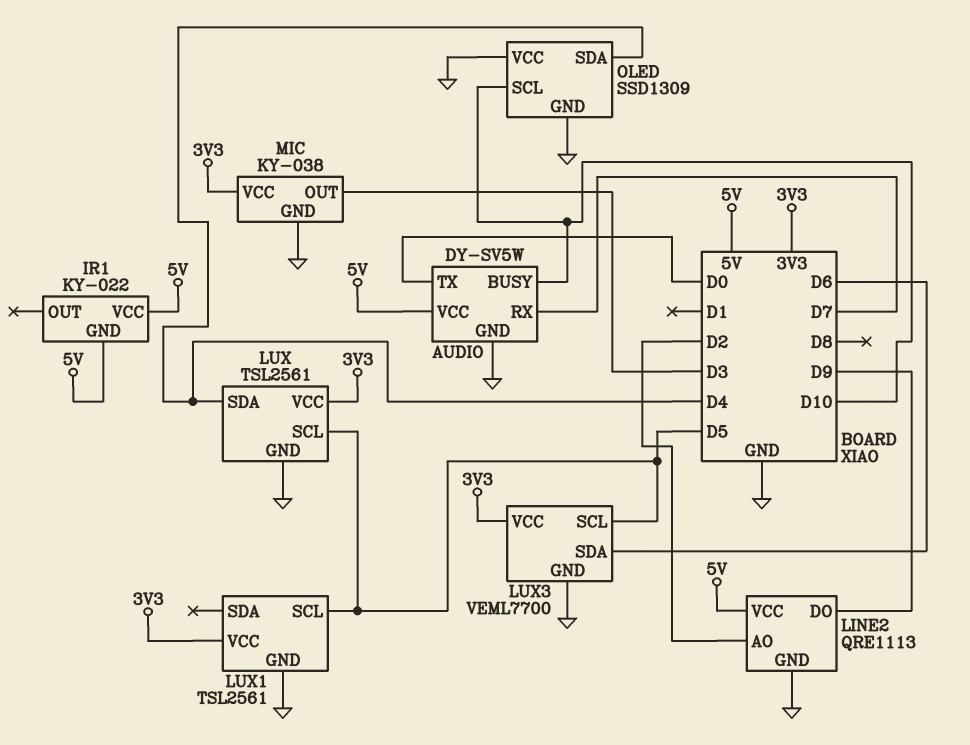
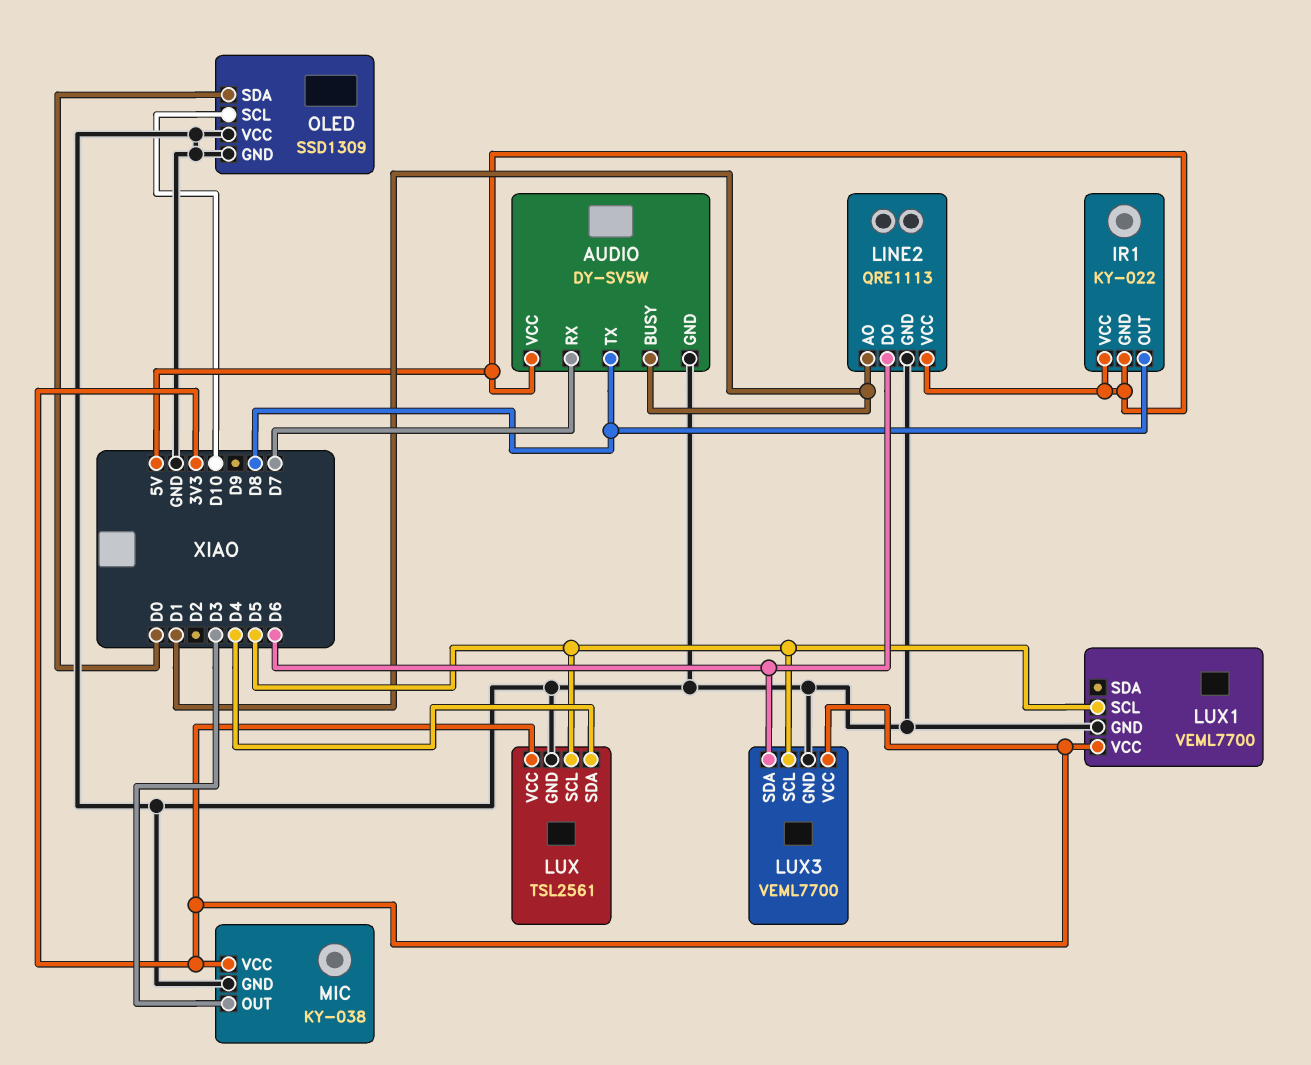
AUDIO pin BUSY: D10 -> D1
AUDIO pin TX: D0 -> D8
IR1 pin OUT: none -> D8
LINE2 pin AO: D2 -> D1
LINE2 pin DO: D9 -> D6
LUX1: TSL2561 -> VEML7700
OLED pin SDA: D4 -> D0

